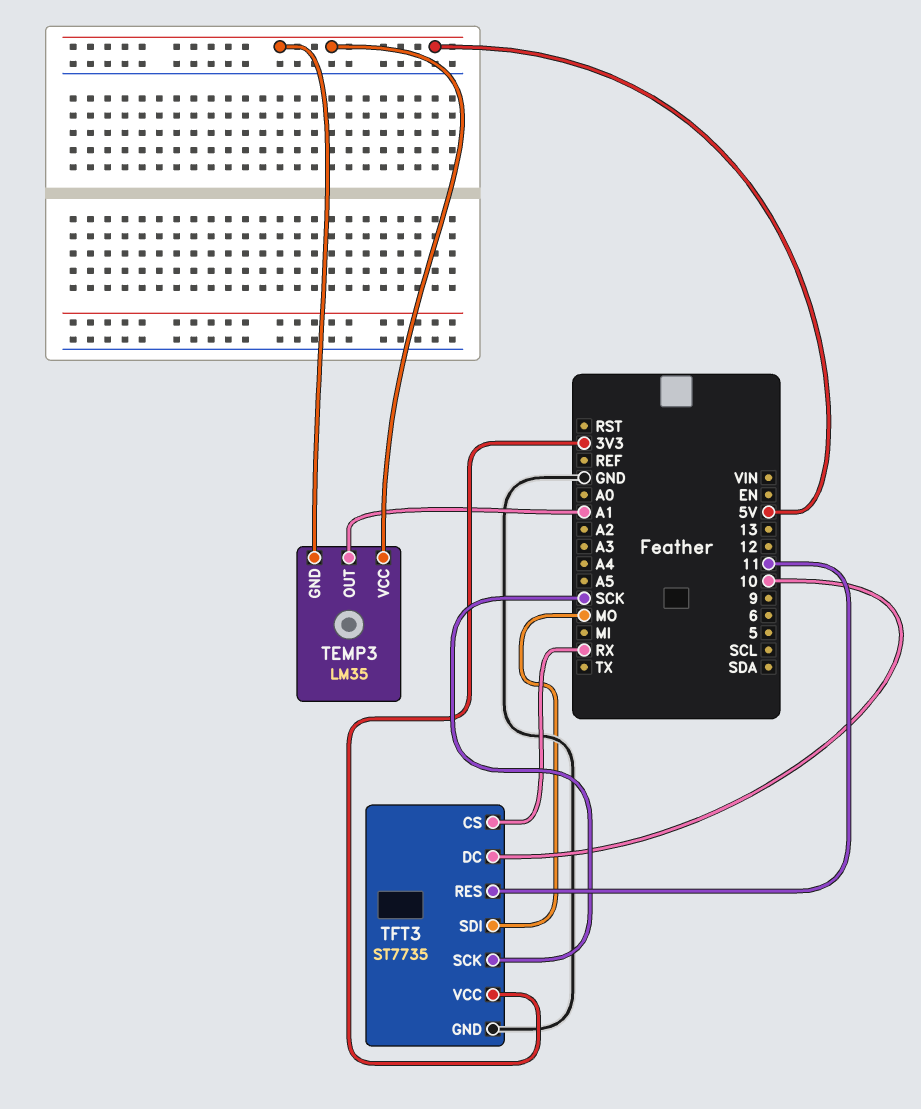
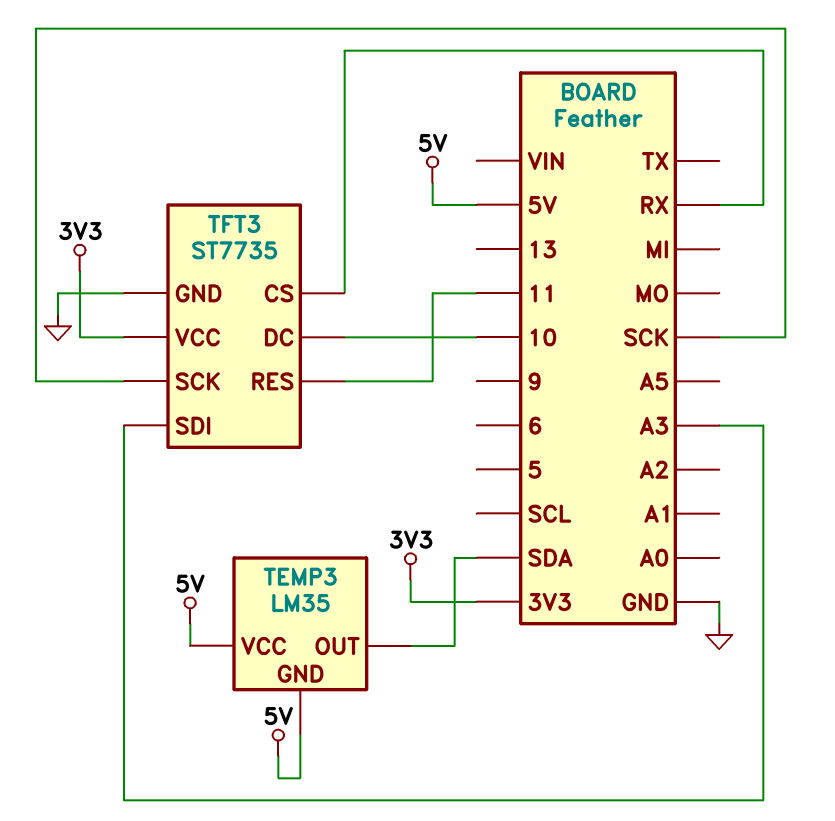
TEMP3 pin OUT: A1 -> SDA
TFT3 pin SDI: MO -> A3

